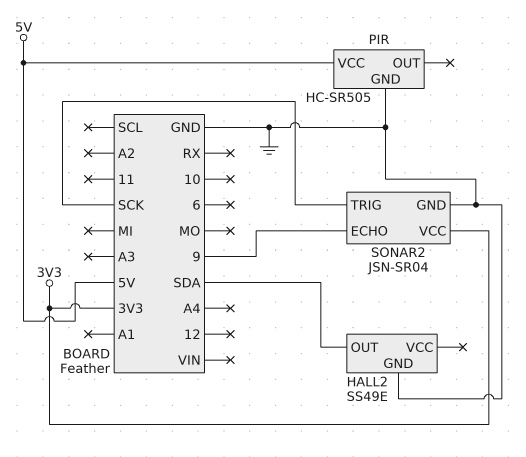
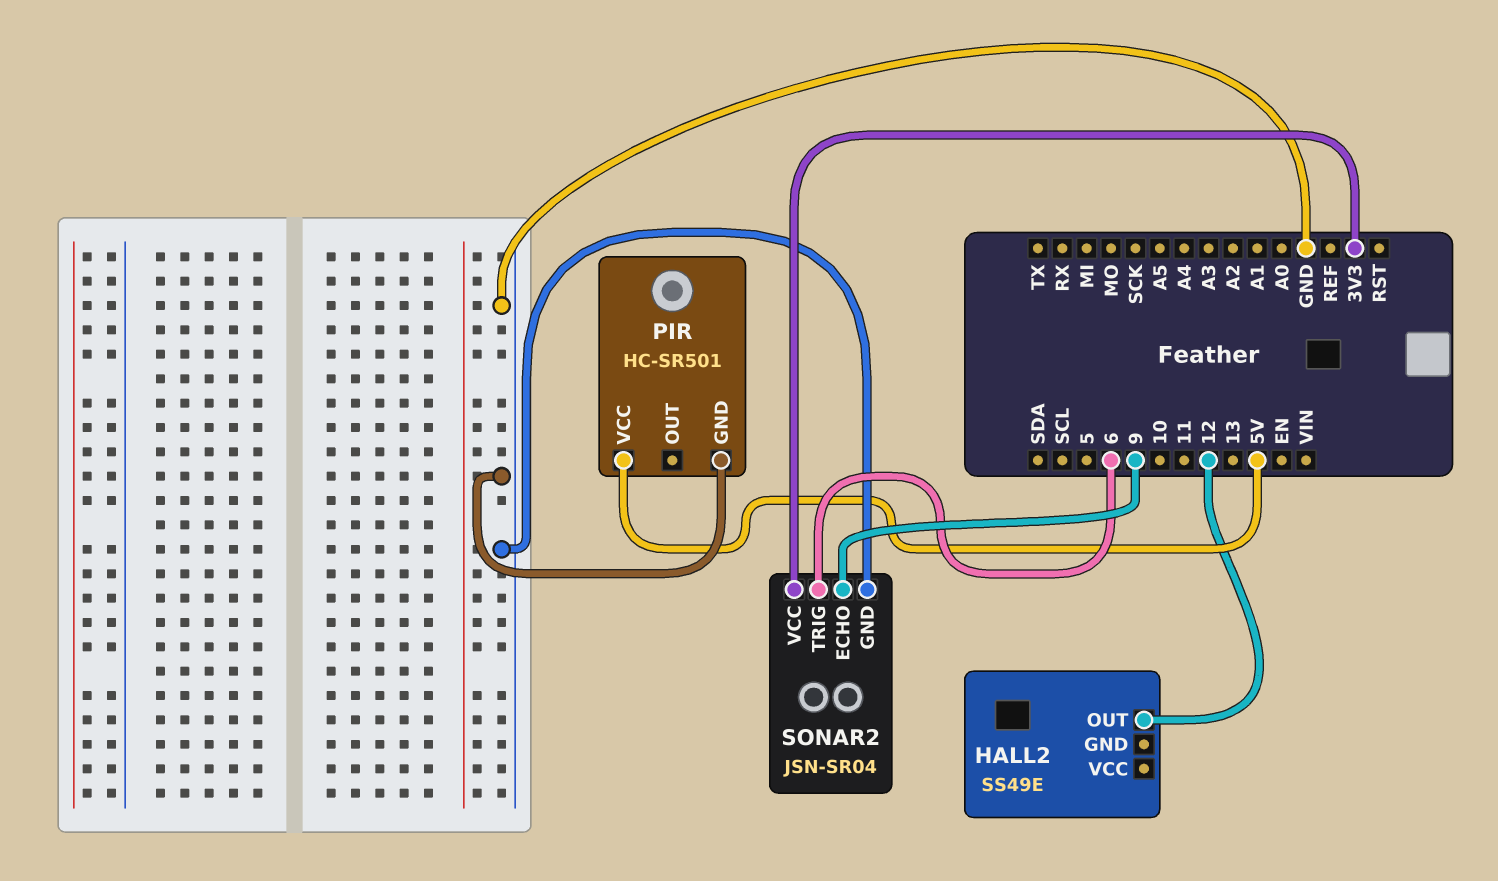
HALL2 pin GND: GND -> none
HALL2 pin OUT: SDA -> 12
PIR: HC-SR505 -> HC-SR501
SONAR2 pin TRIG: SCK -> 6

